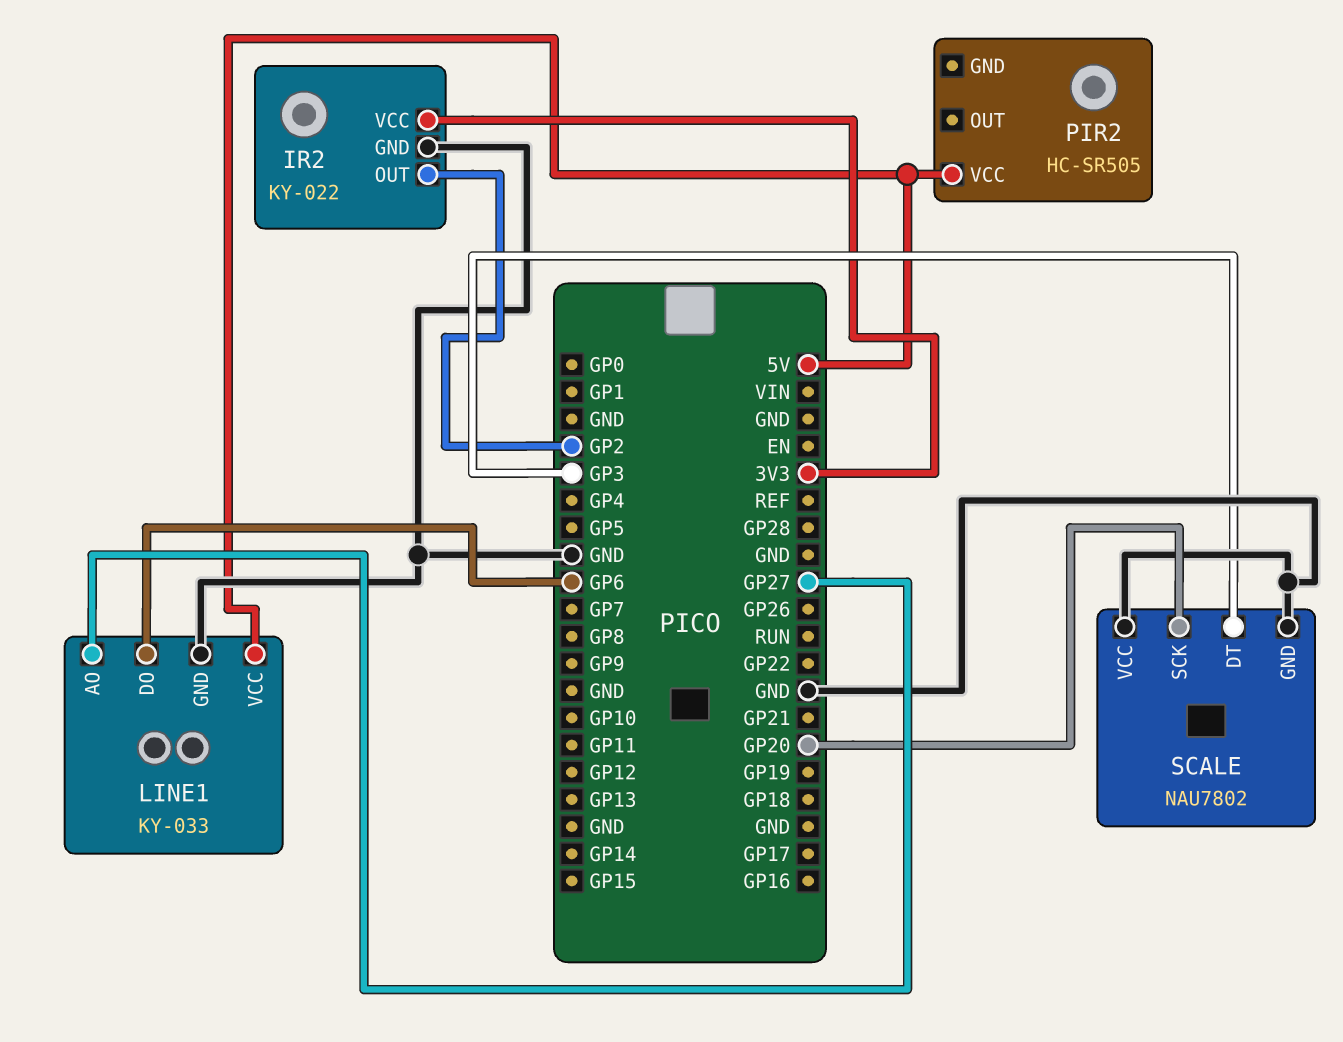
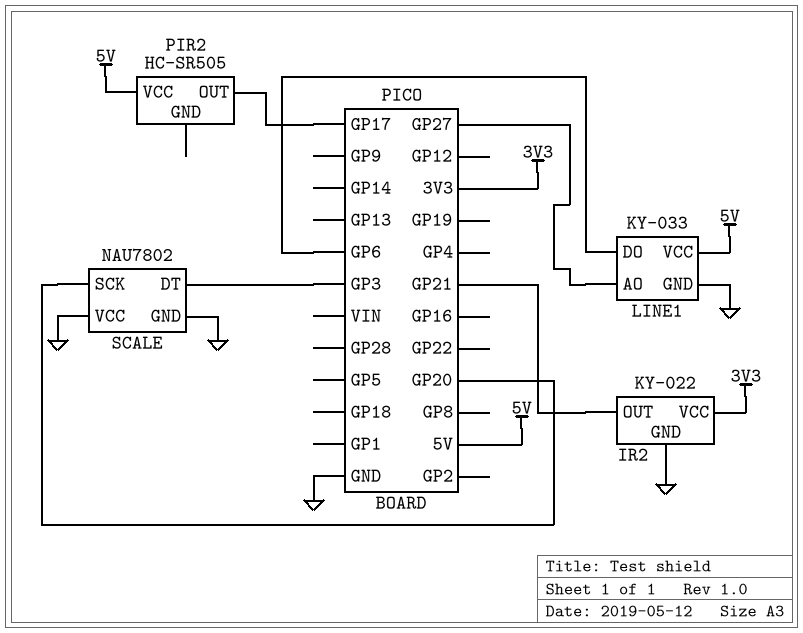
IR2 pin OUT: GP2 -> GP21
PIR2 pin OUT: none -> GP17

